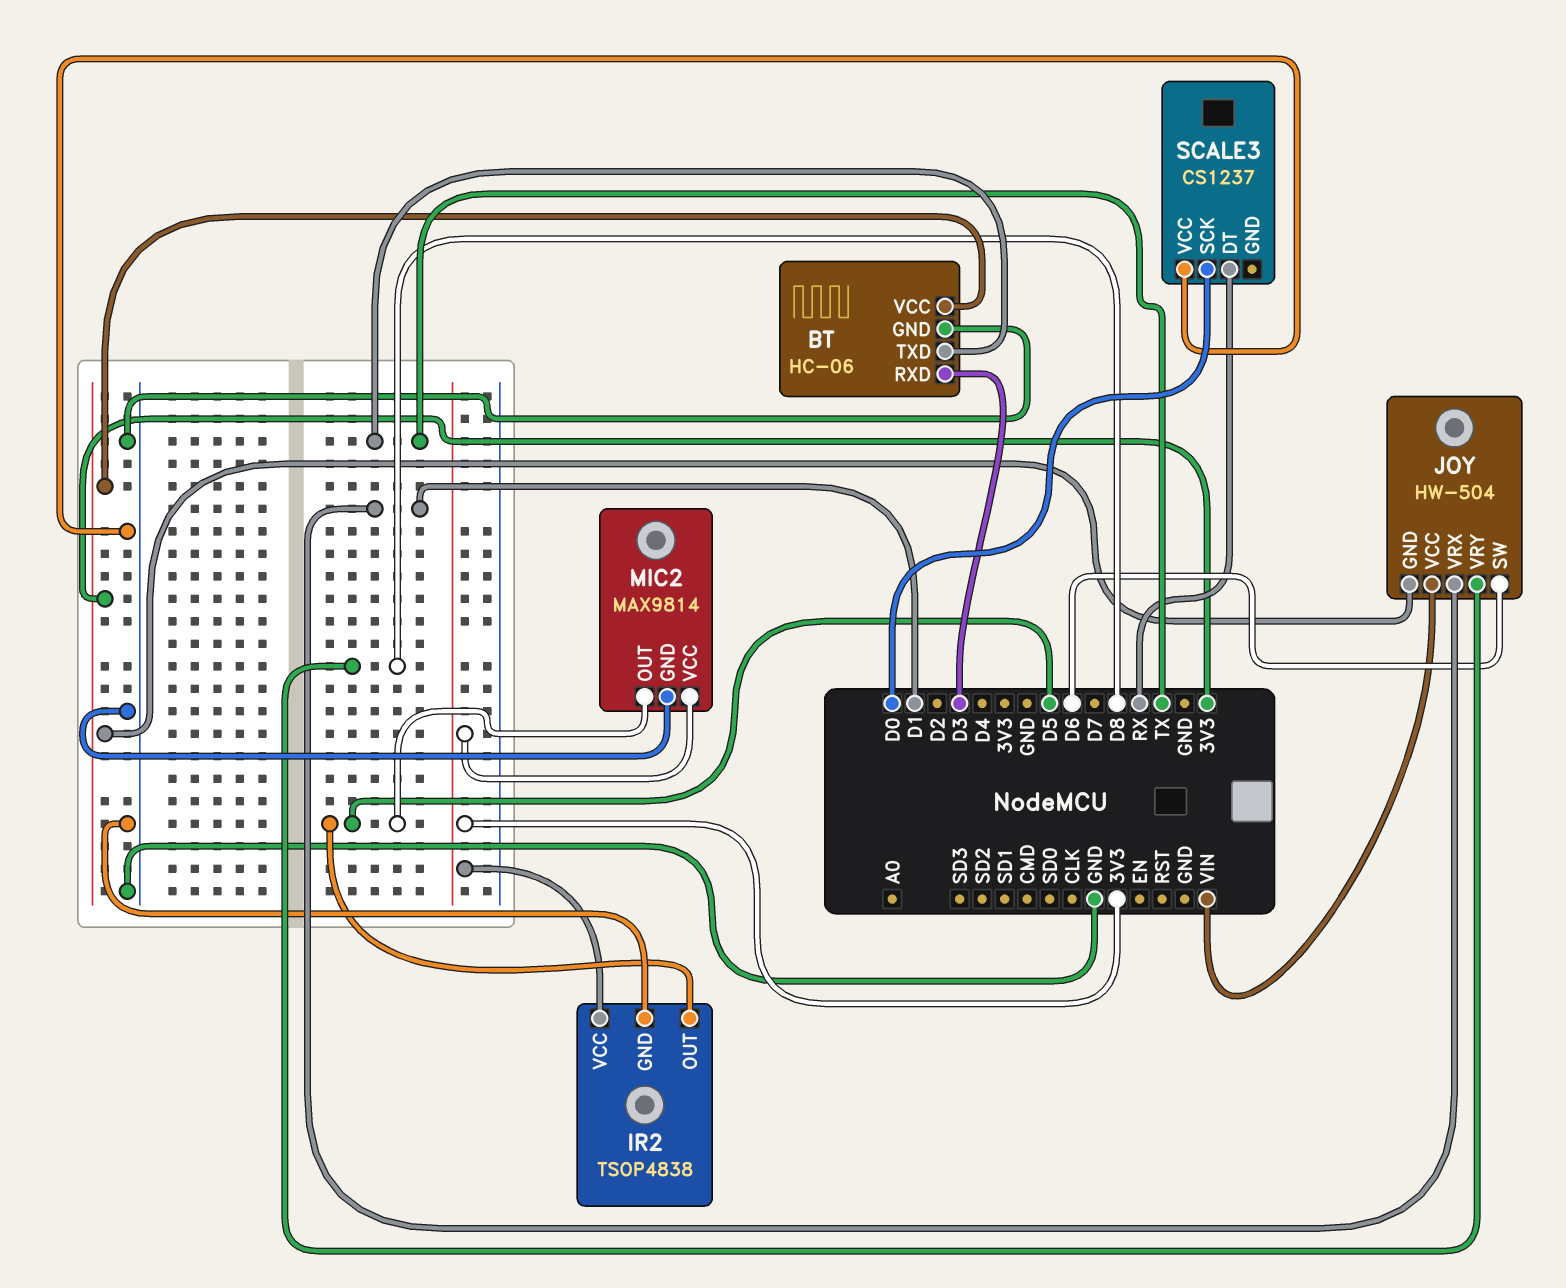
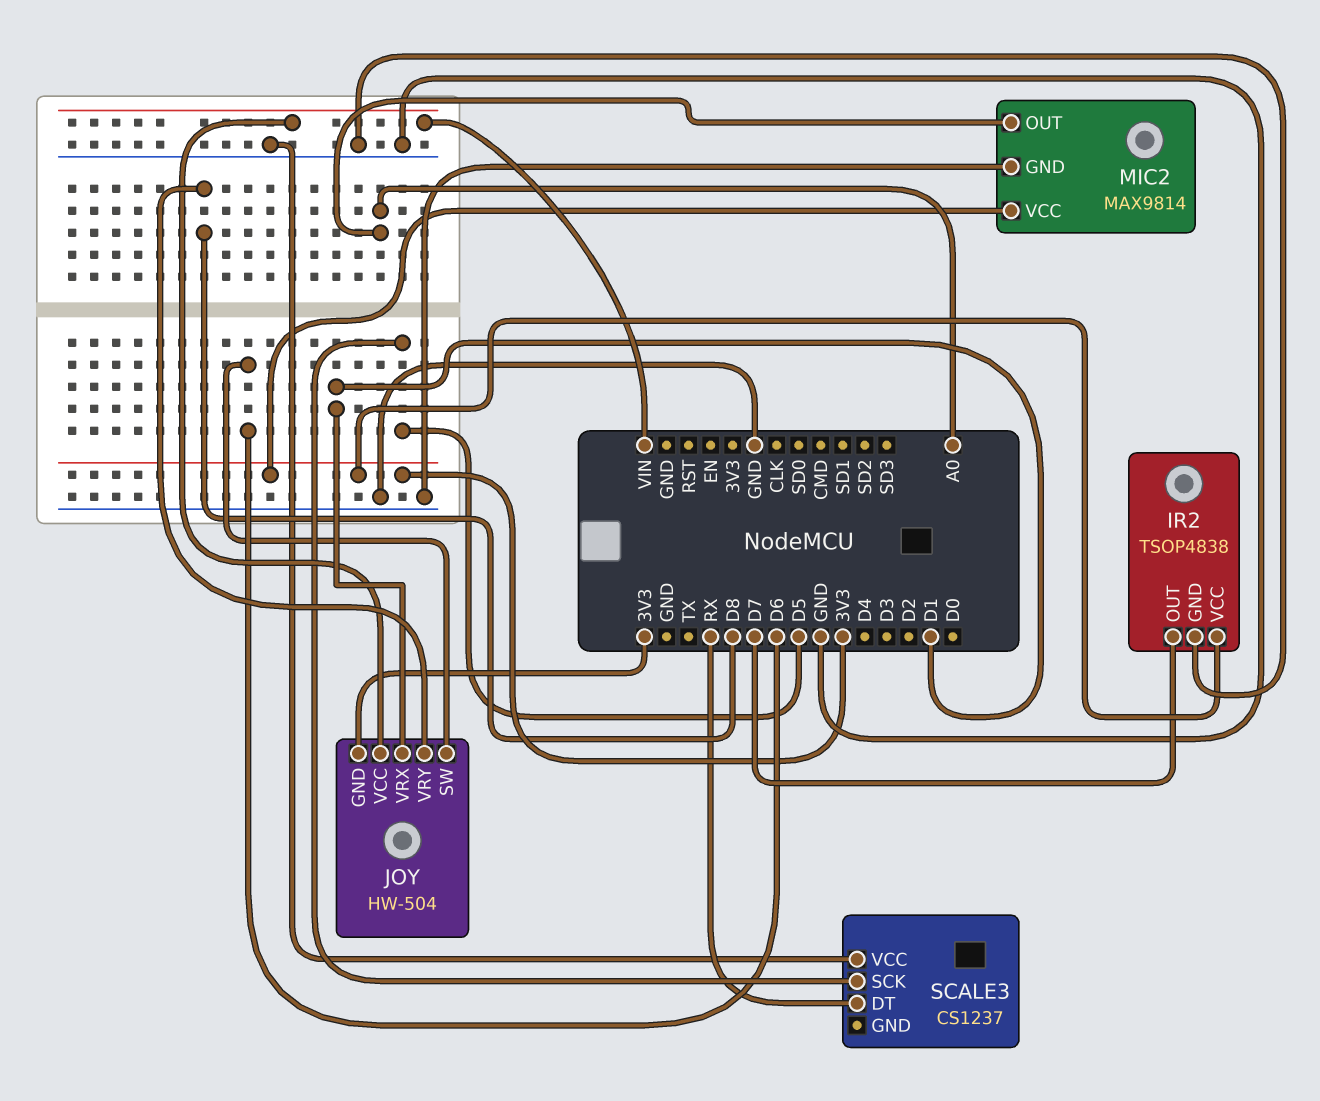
BT: HC-06 -> none
BT pin GND: GND -> none
BT pin RXD: D3 -> none
BT pin TXD: TX -> none
BT pin VCC: 3V3 -> none
IR2 pin OUT: D5 -> D7
MIC2 pin OUT: D5 -> A0
SCALE3 pin SCK: D0 -> D5

